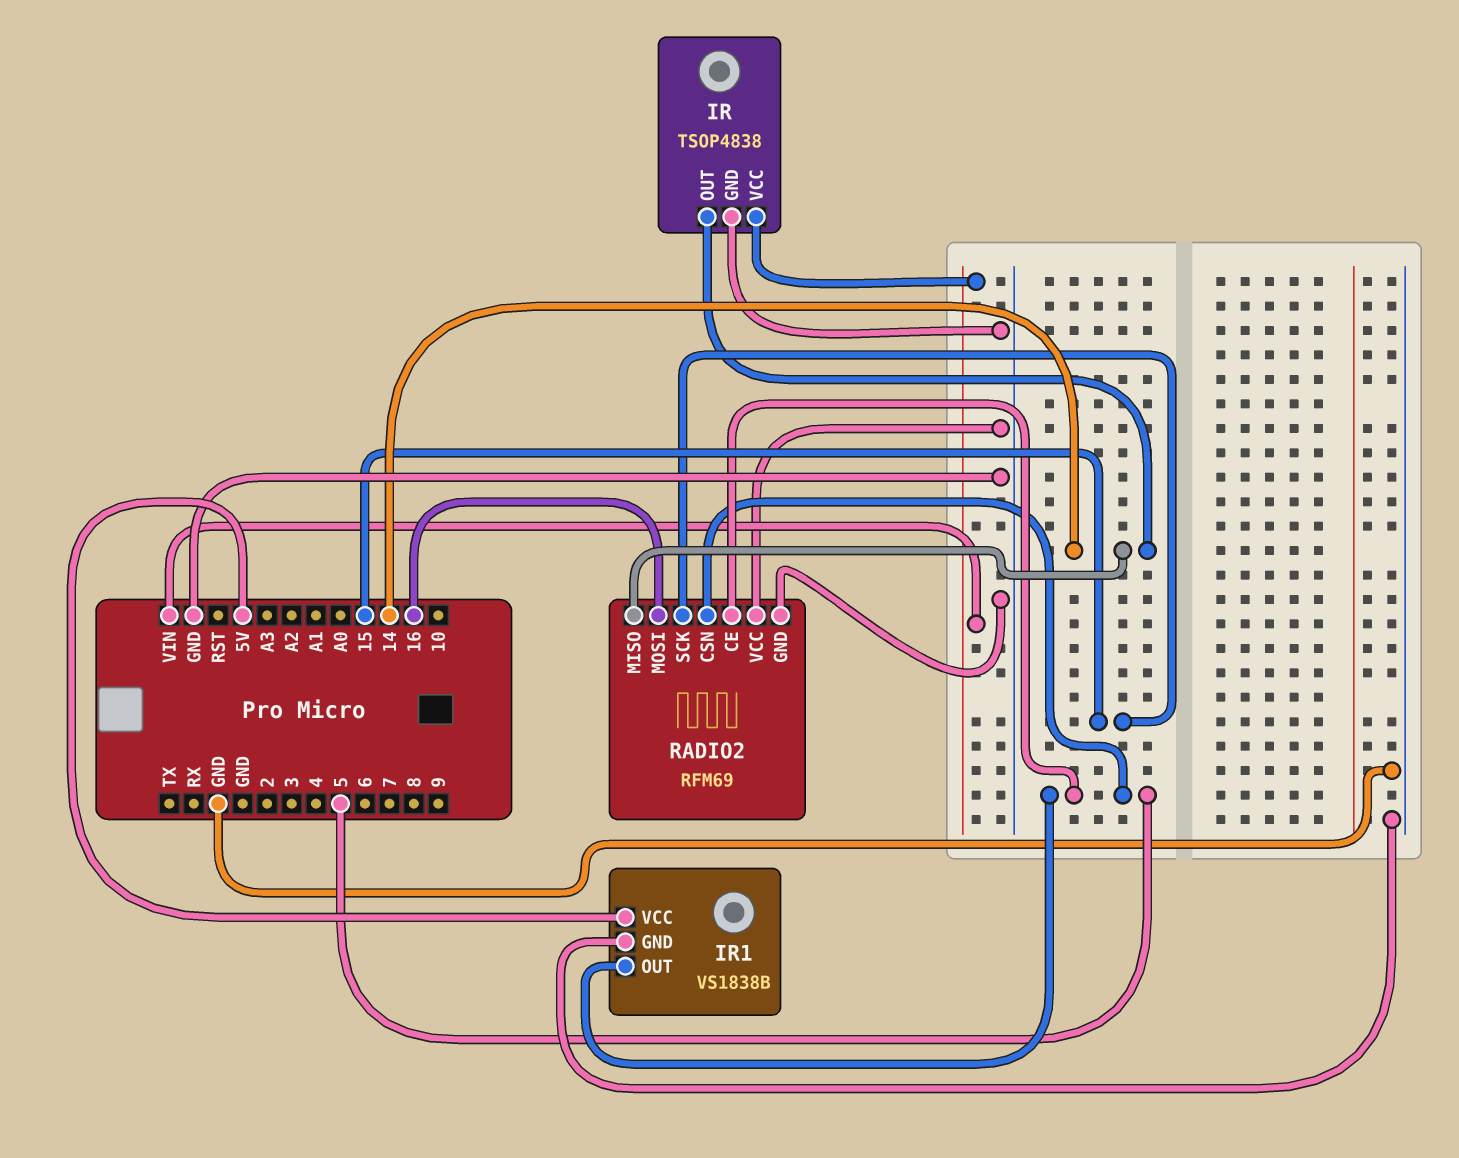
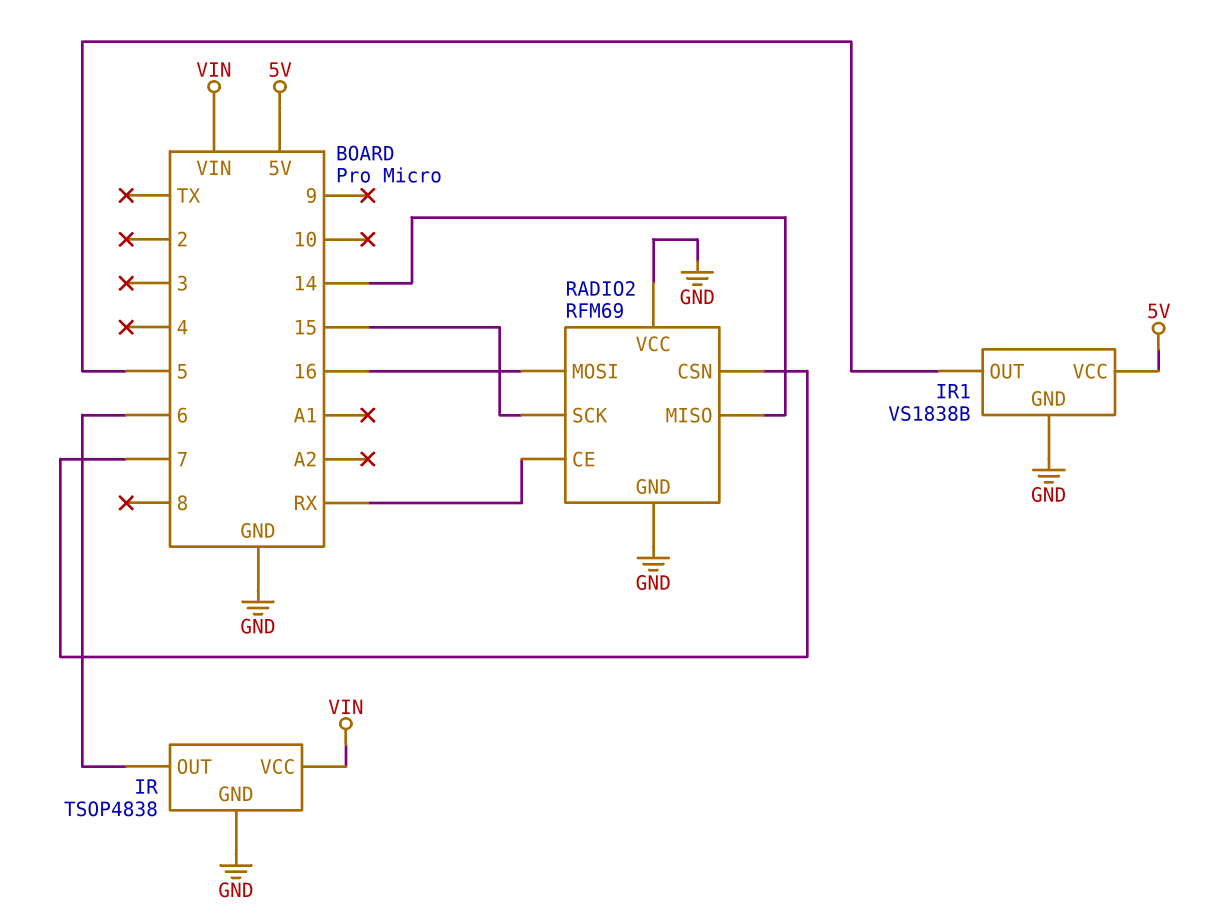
IR pin OUT: 14 -> 6
RADIO2 pin CE: 5 -> RX
RADIO2 pin CSN: 5 -> 7

